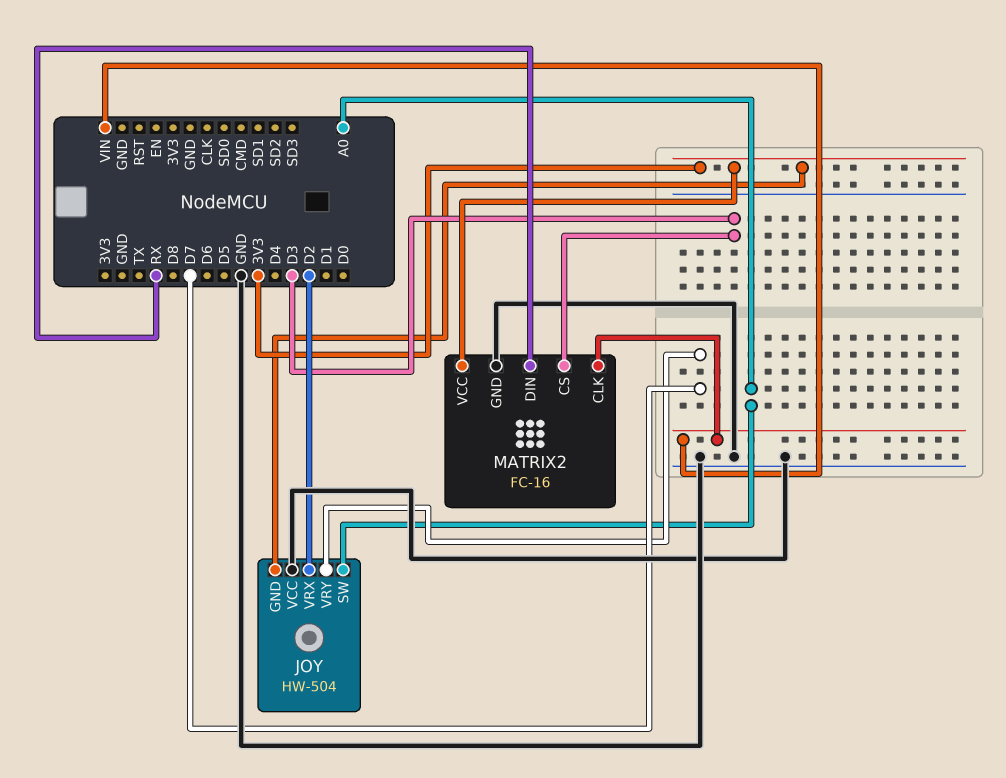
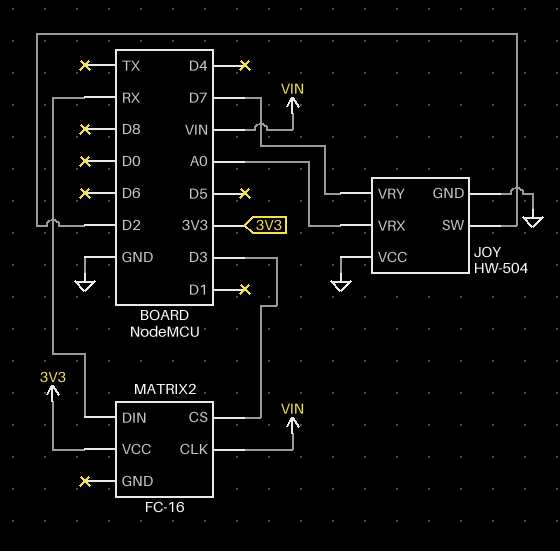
JOY pin GND: 3V3 -> GND
JOY pin SW: A0 -> D2
JOY pin VRX: D2 -> A0
MATRIX2 pin GND: GND -> none

